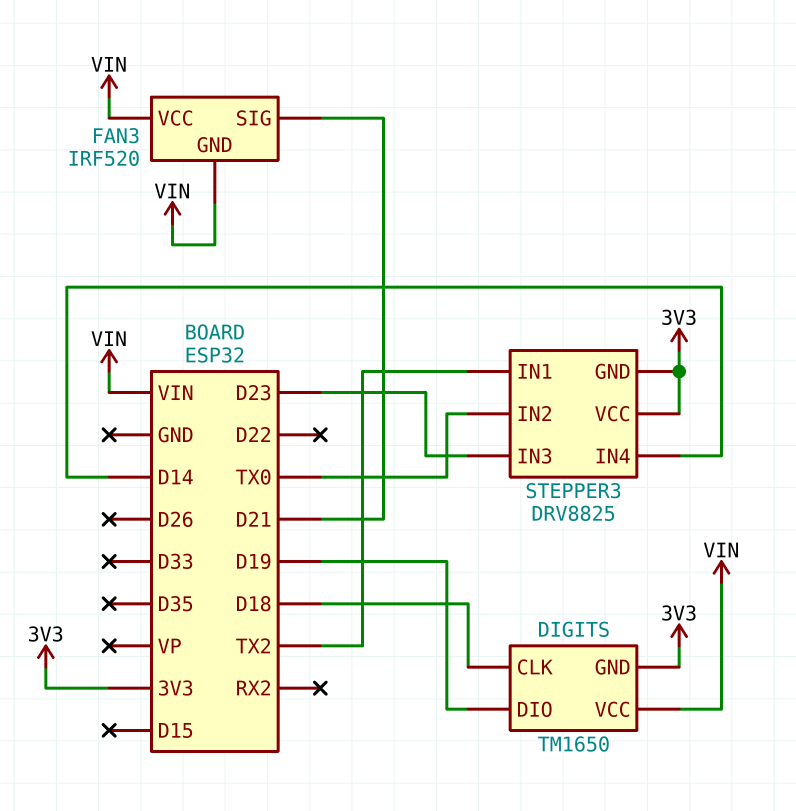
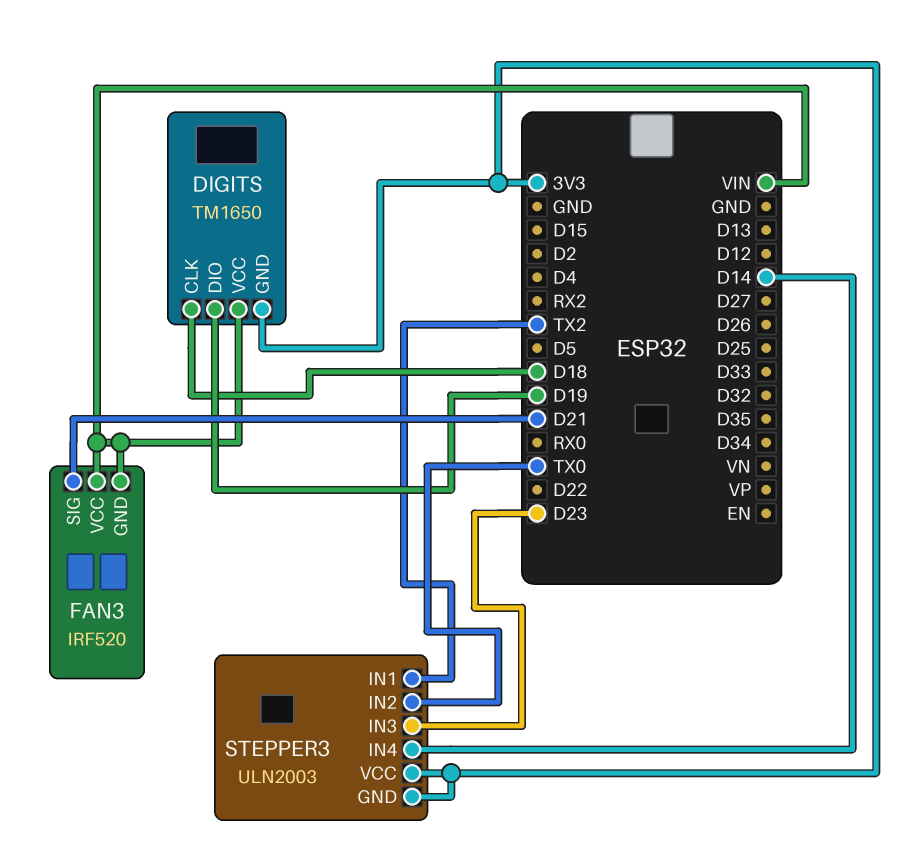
STEPPER3: DRV8825 -> ULN2003

